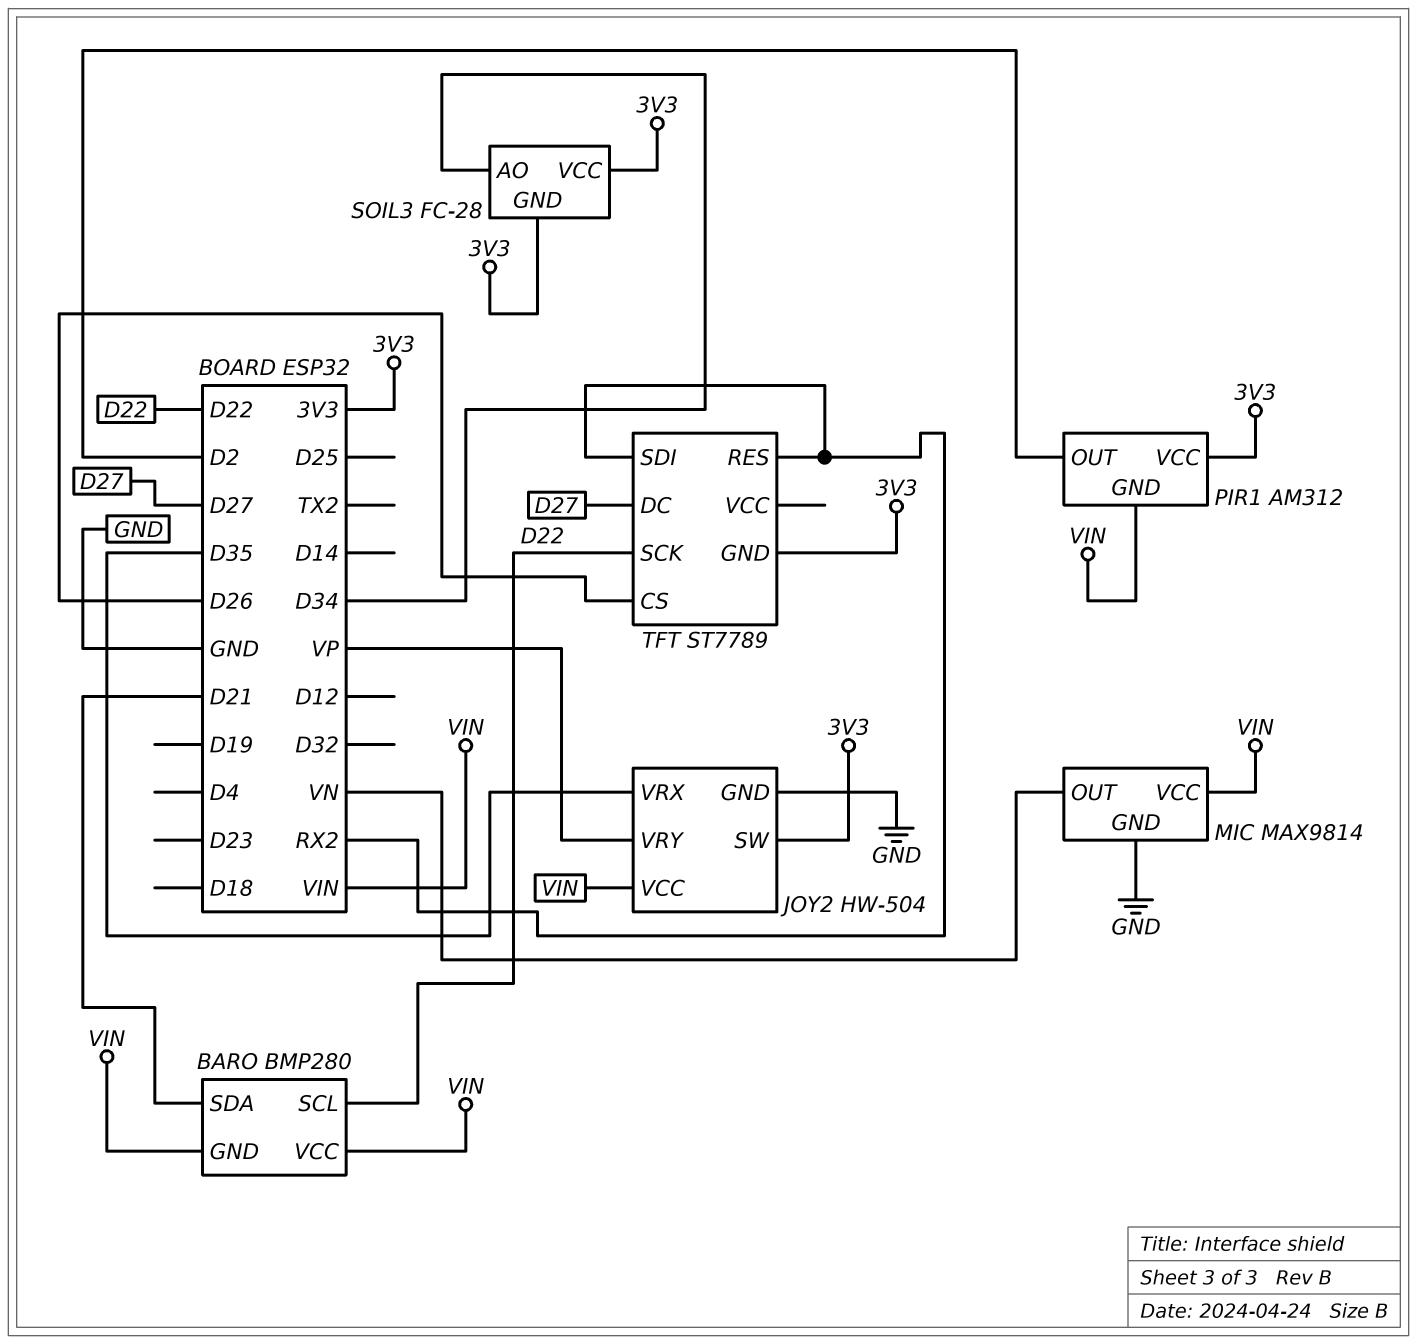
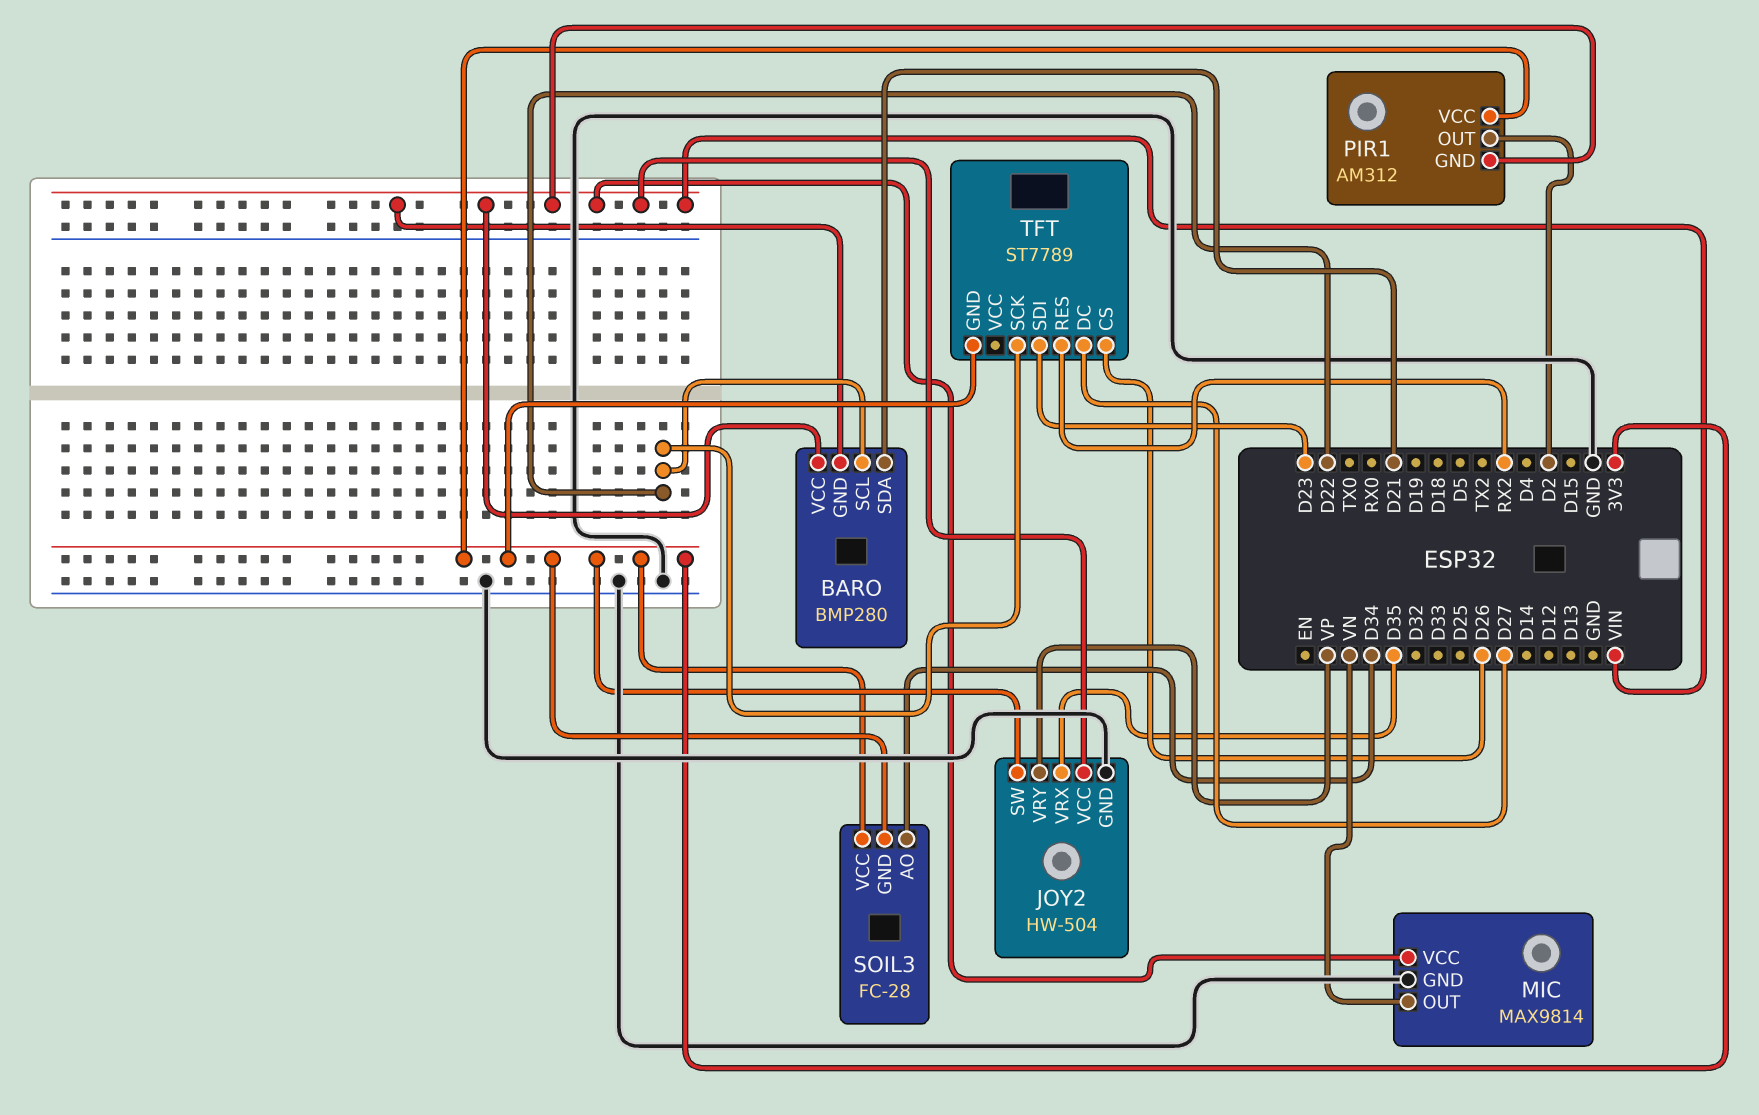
TFT pin SDI: RX2 -> D23

